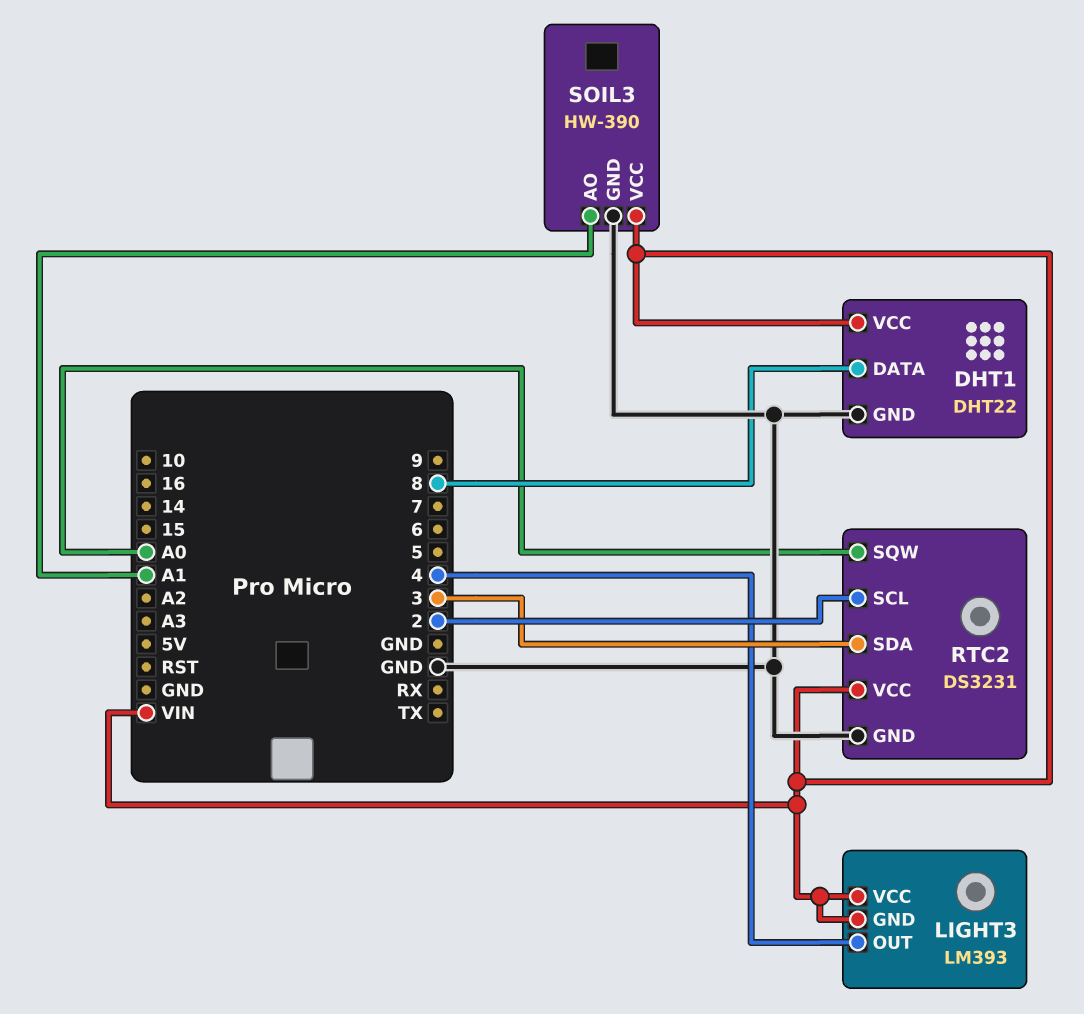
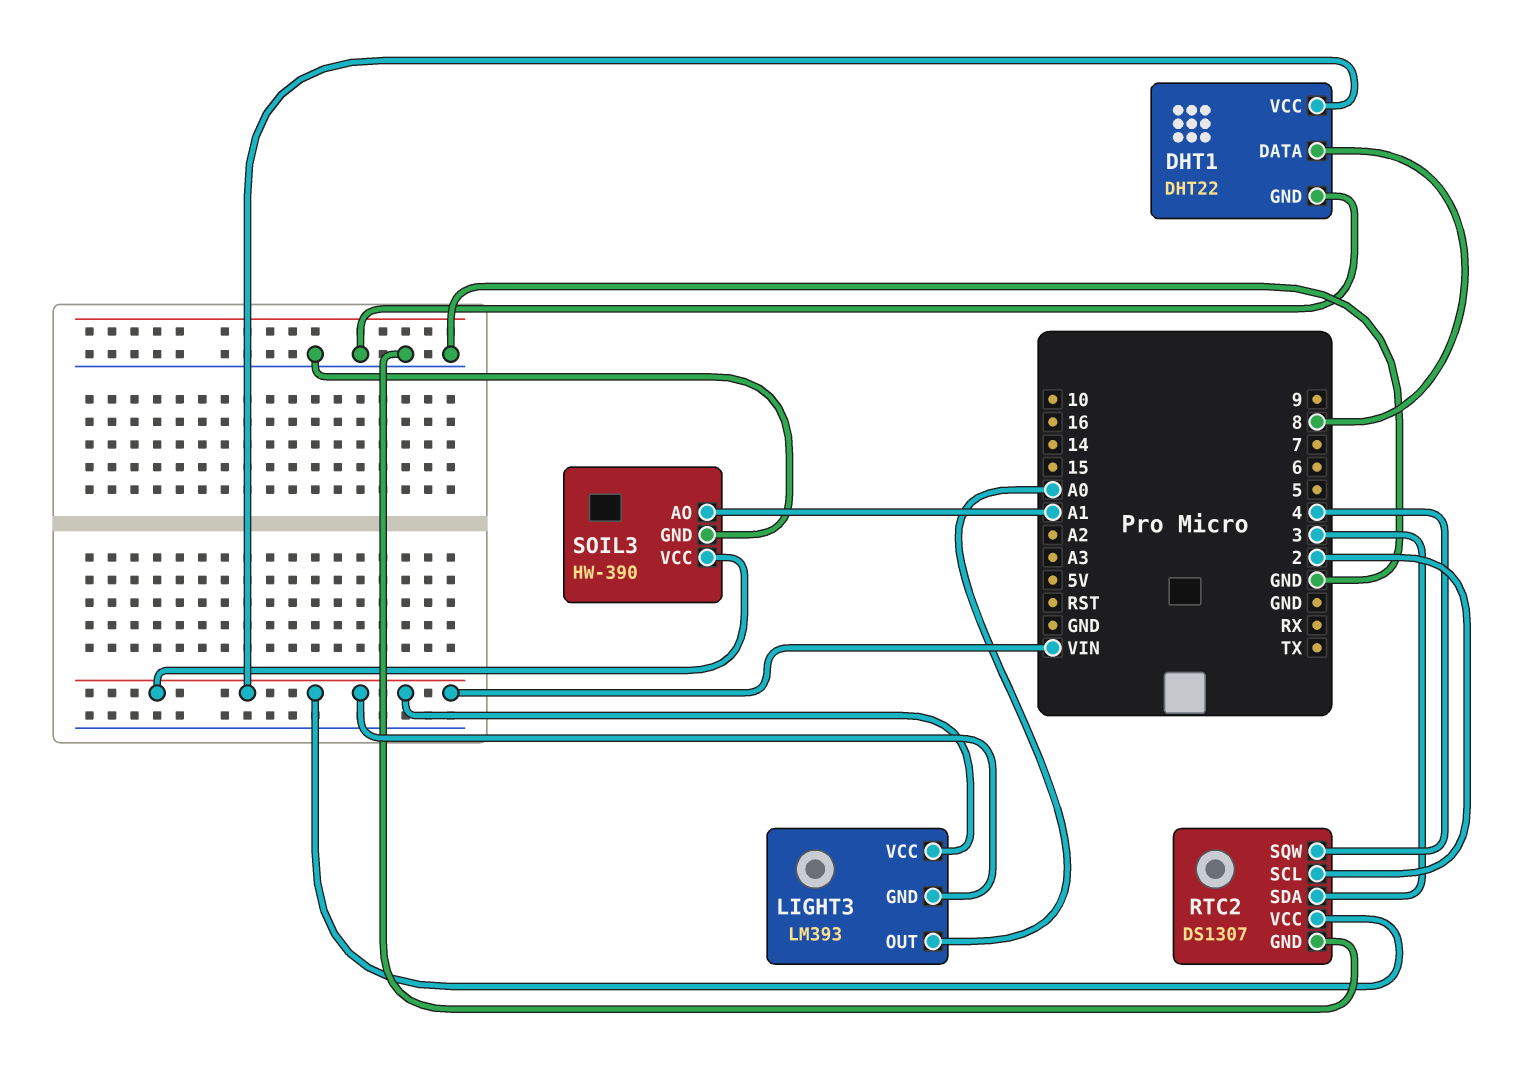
LIGHT3 pin OUT: 4 -> A0
RTC2: DS3231 -> DS1307
RTC2 pin SQW: A0 -> 4

